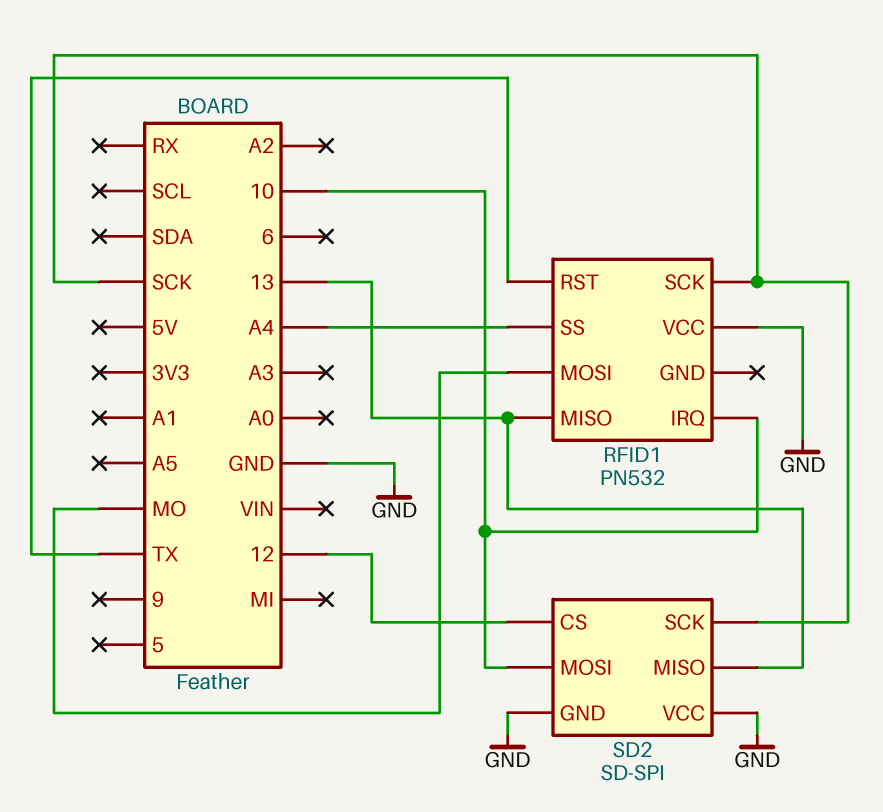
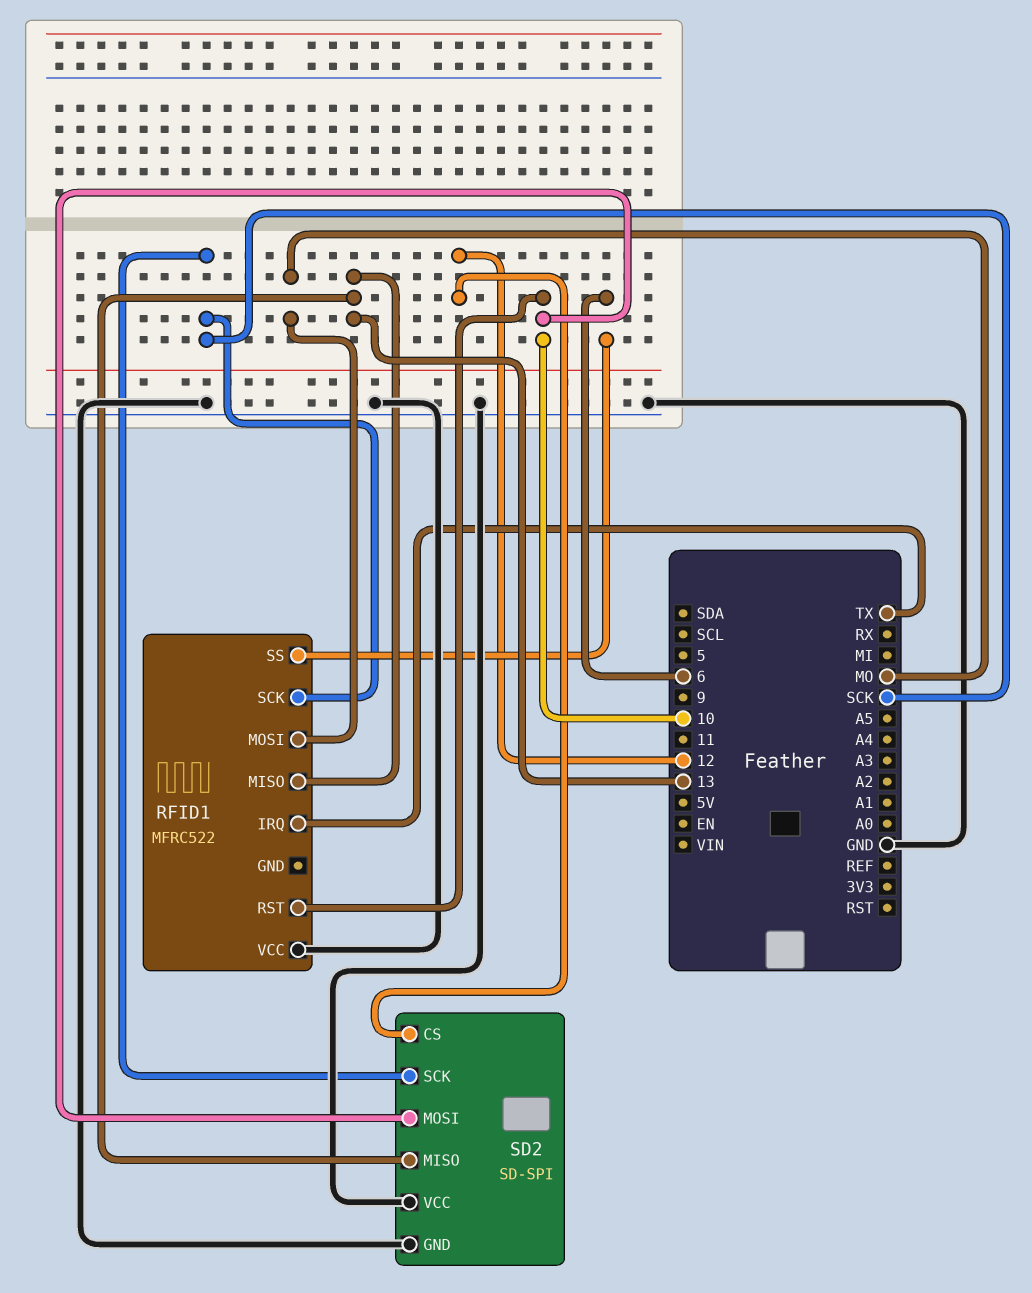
RFID1: PN532 -> MFRC522
RFID1 pin IRQ: 10 -> TX
RFID1 pin RST: TX -> 10
RFID1 pin SS: A4 -> 6

